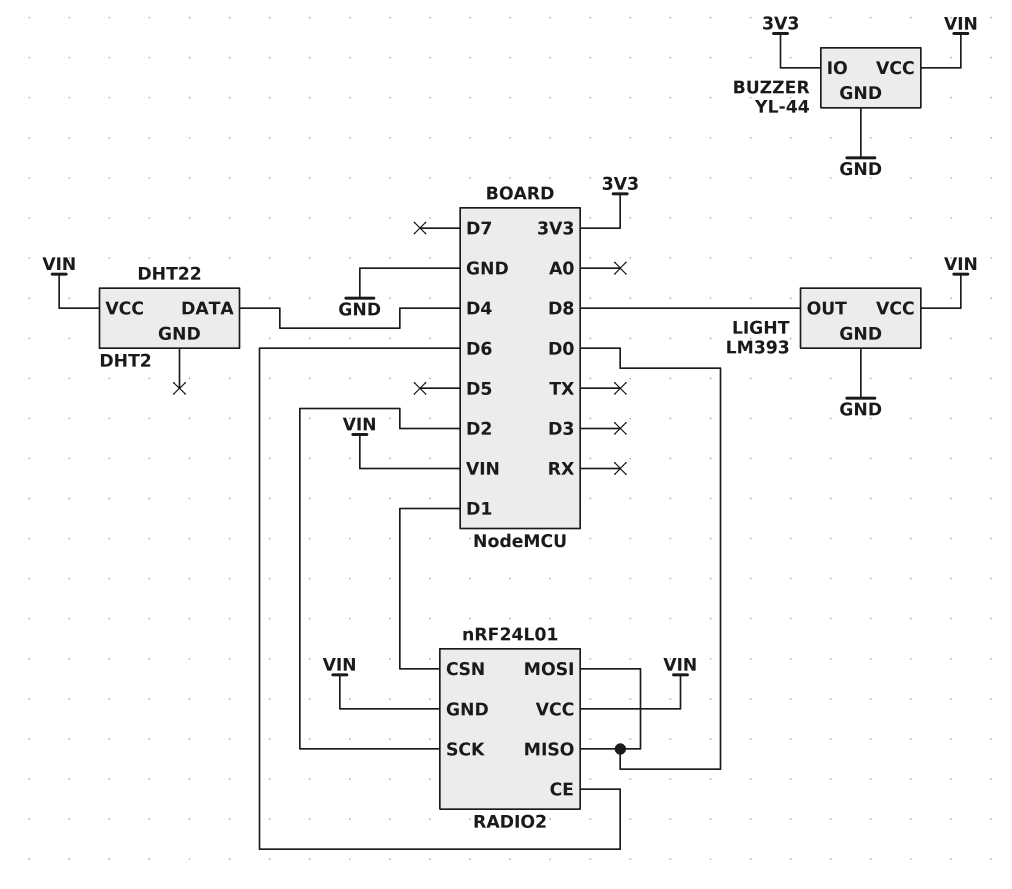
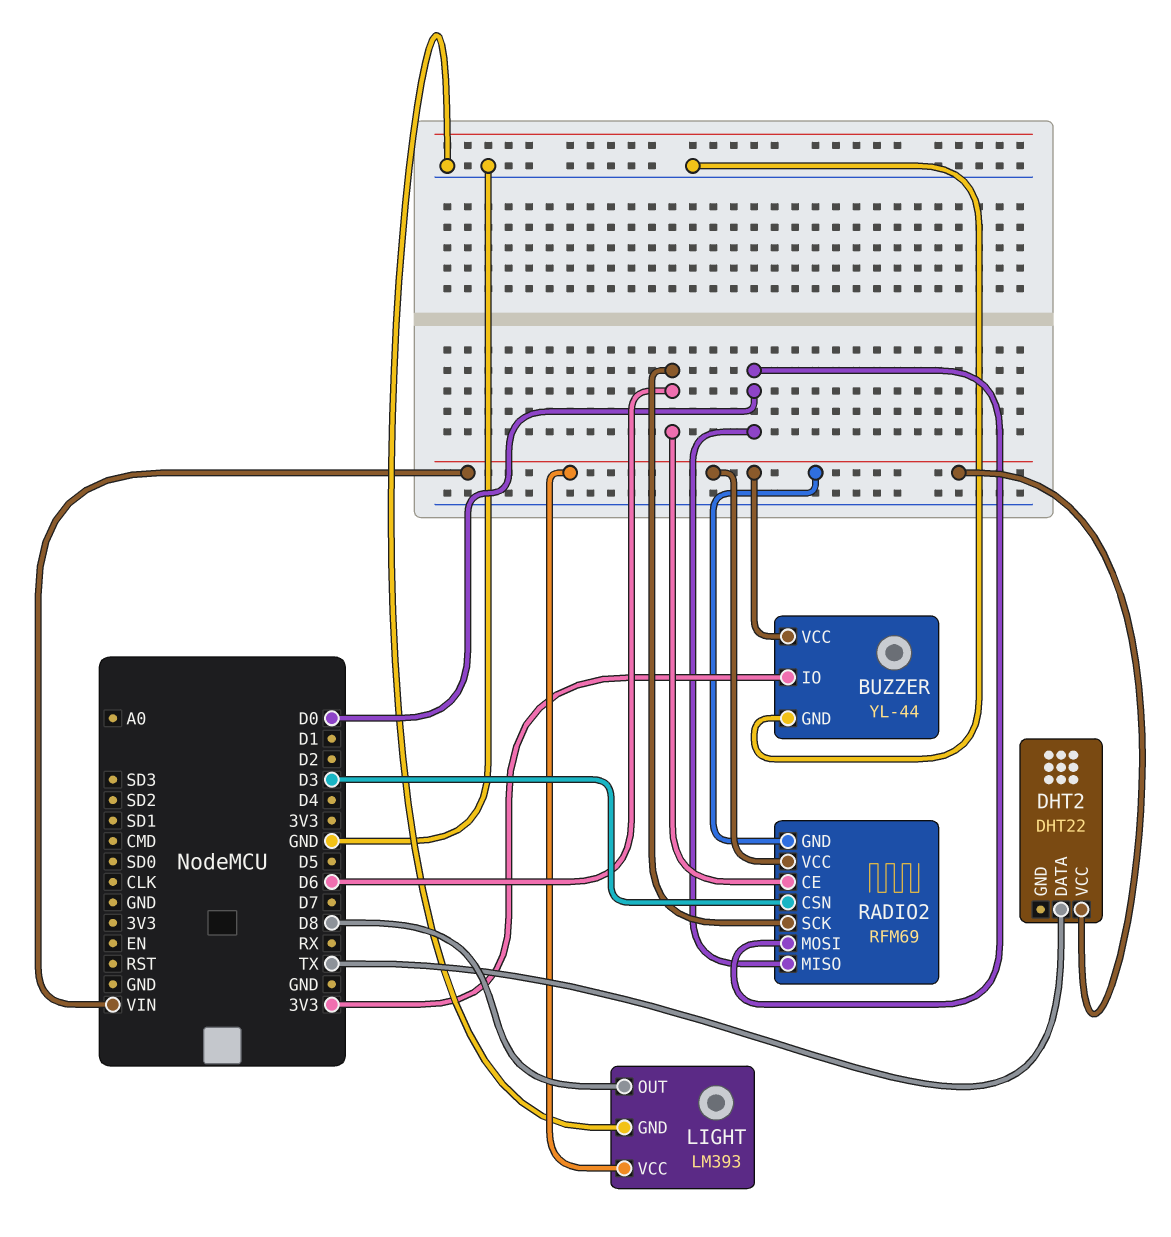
DHT2 pin DATA: D4 -> TX
RADIO2: nRF24L01 -> RFM69
RADIO2 pin CSN: D1 -> D3
RADIO2 pin SCK: D2 -> D6

